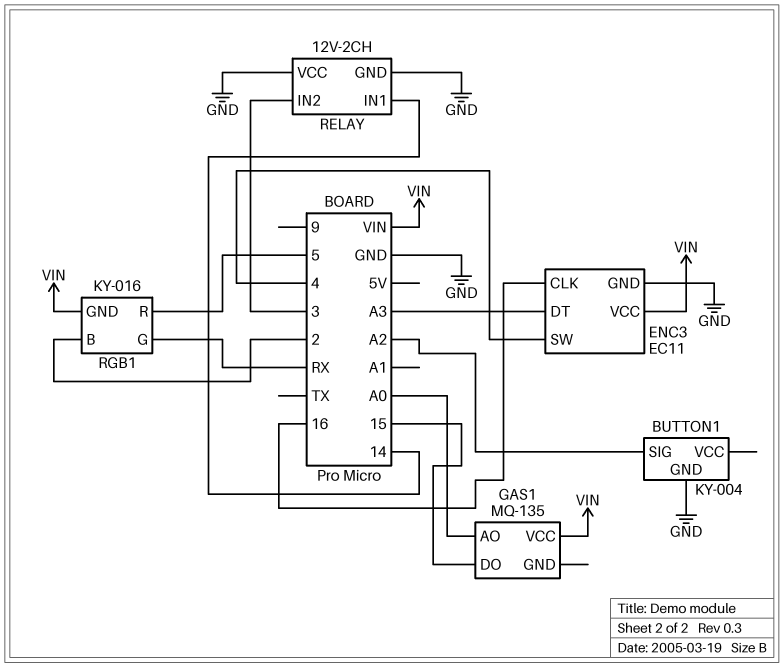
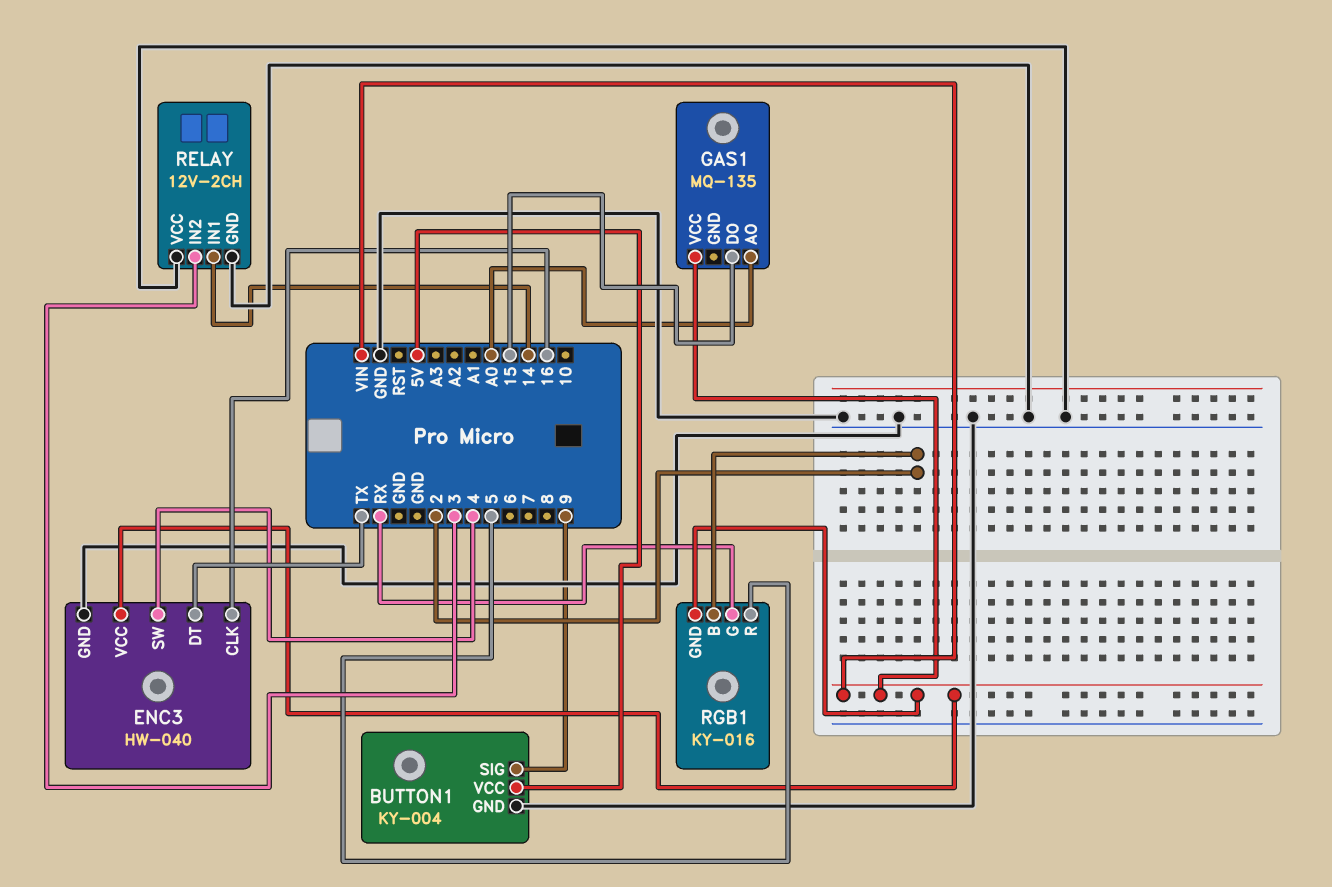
BUTTON1 pin SIG: A2 -> 9
BUTTON1 pin VCC: none -> 5V
ENC3: EC11 -> HW-040
ENC3 pin DT: A3 -> TX

